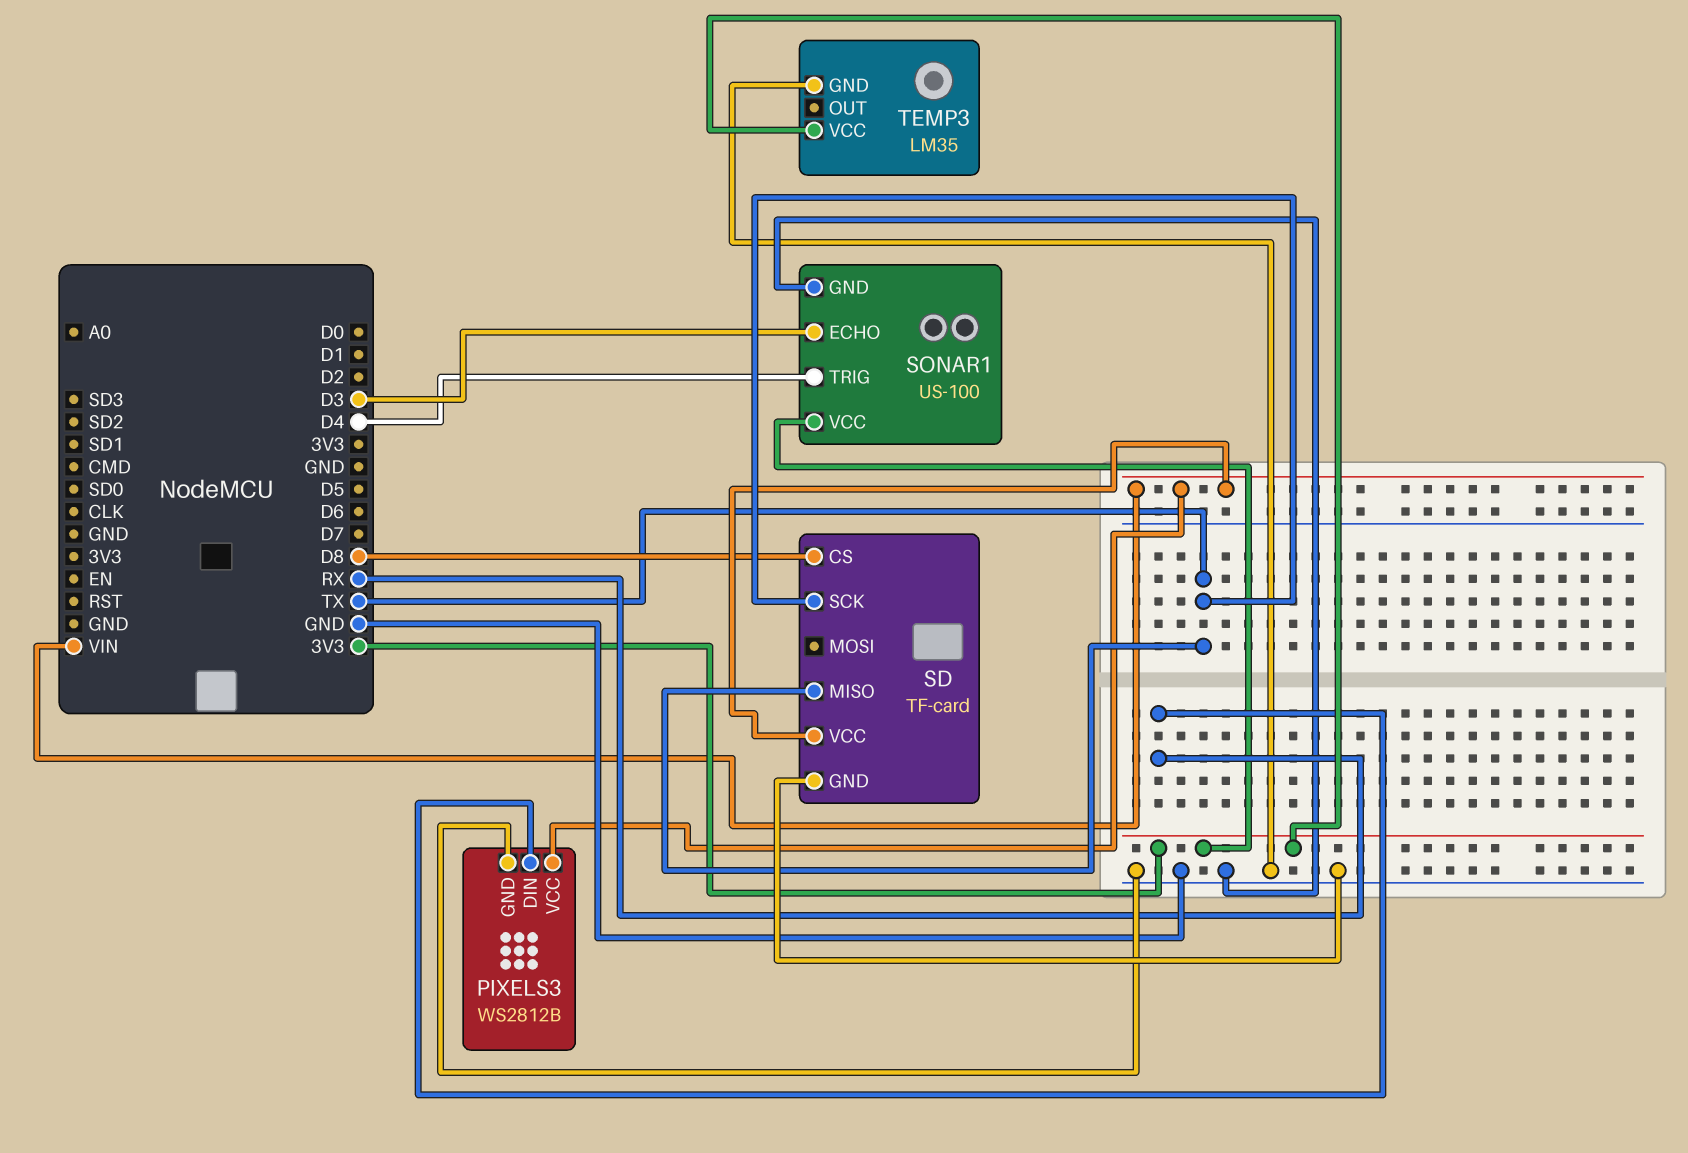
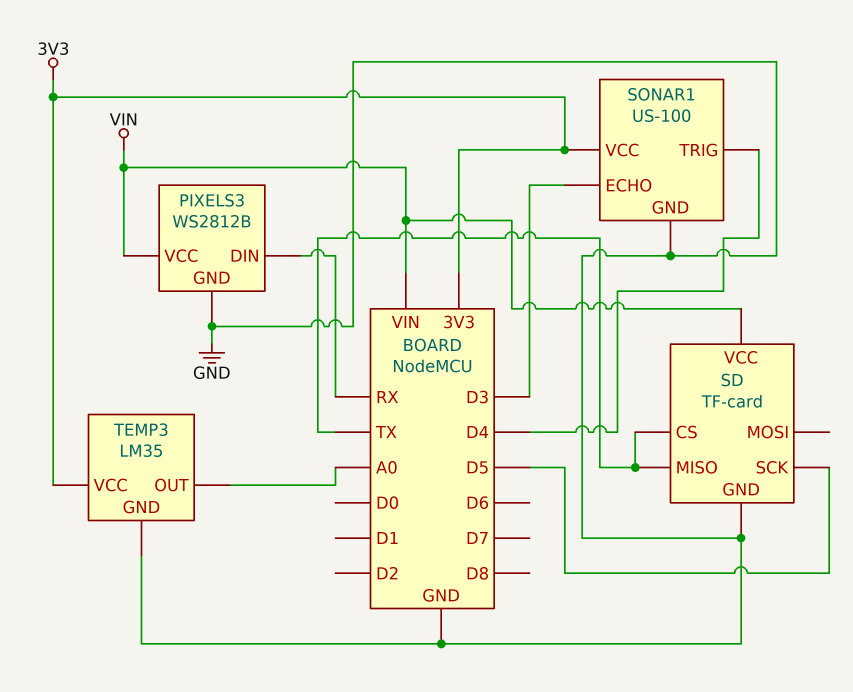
SD pin CS: D8 -> TX
SD pin SCK: TX -> D5
TEMP3 pin OUT: none -> A0

